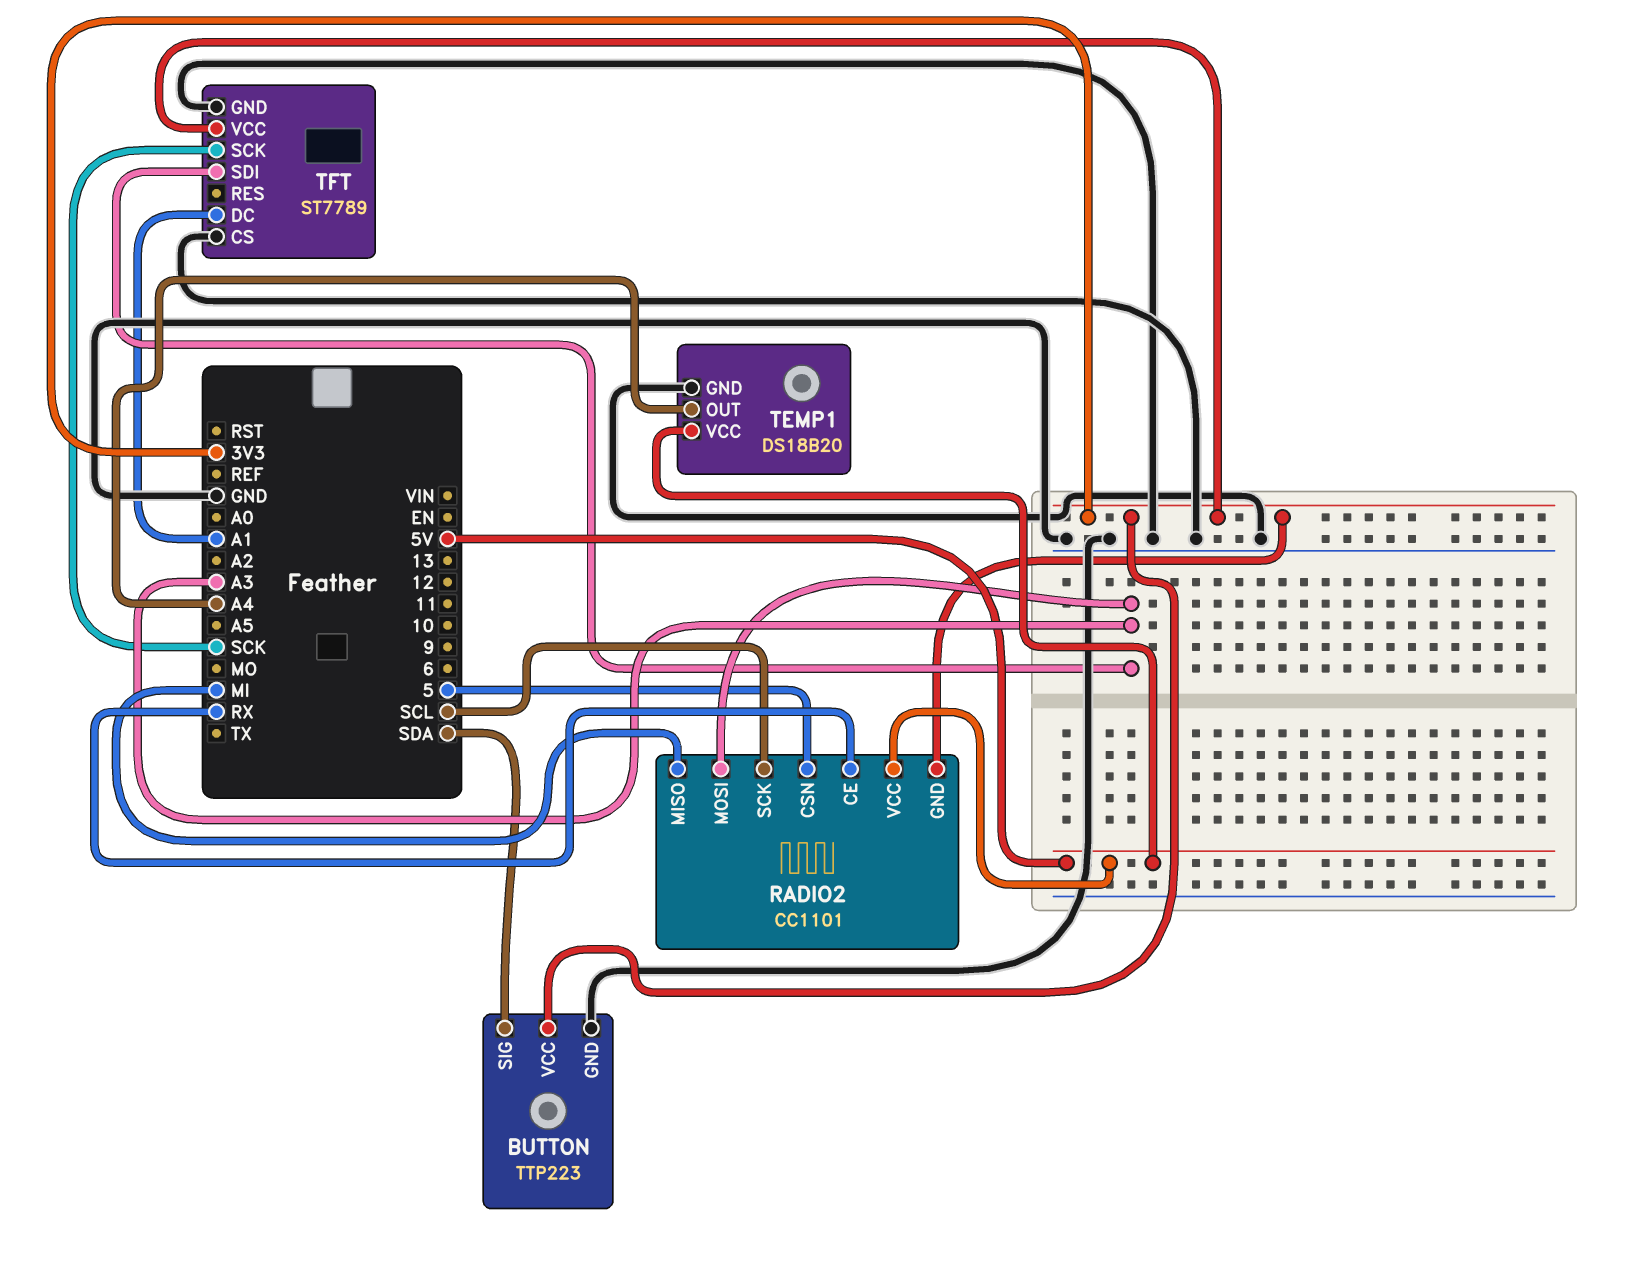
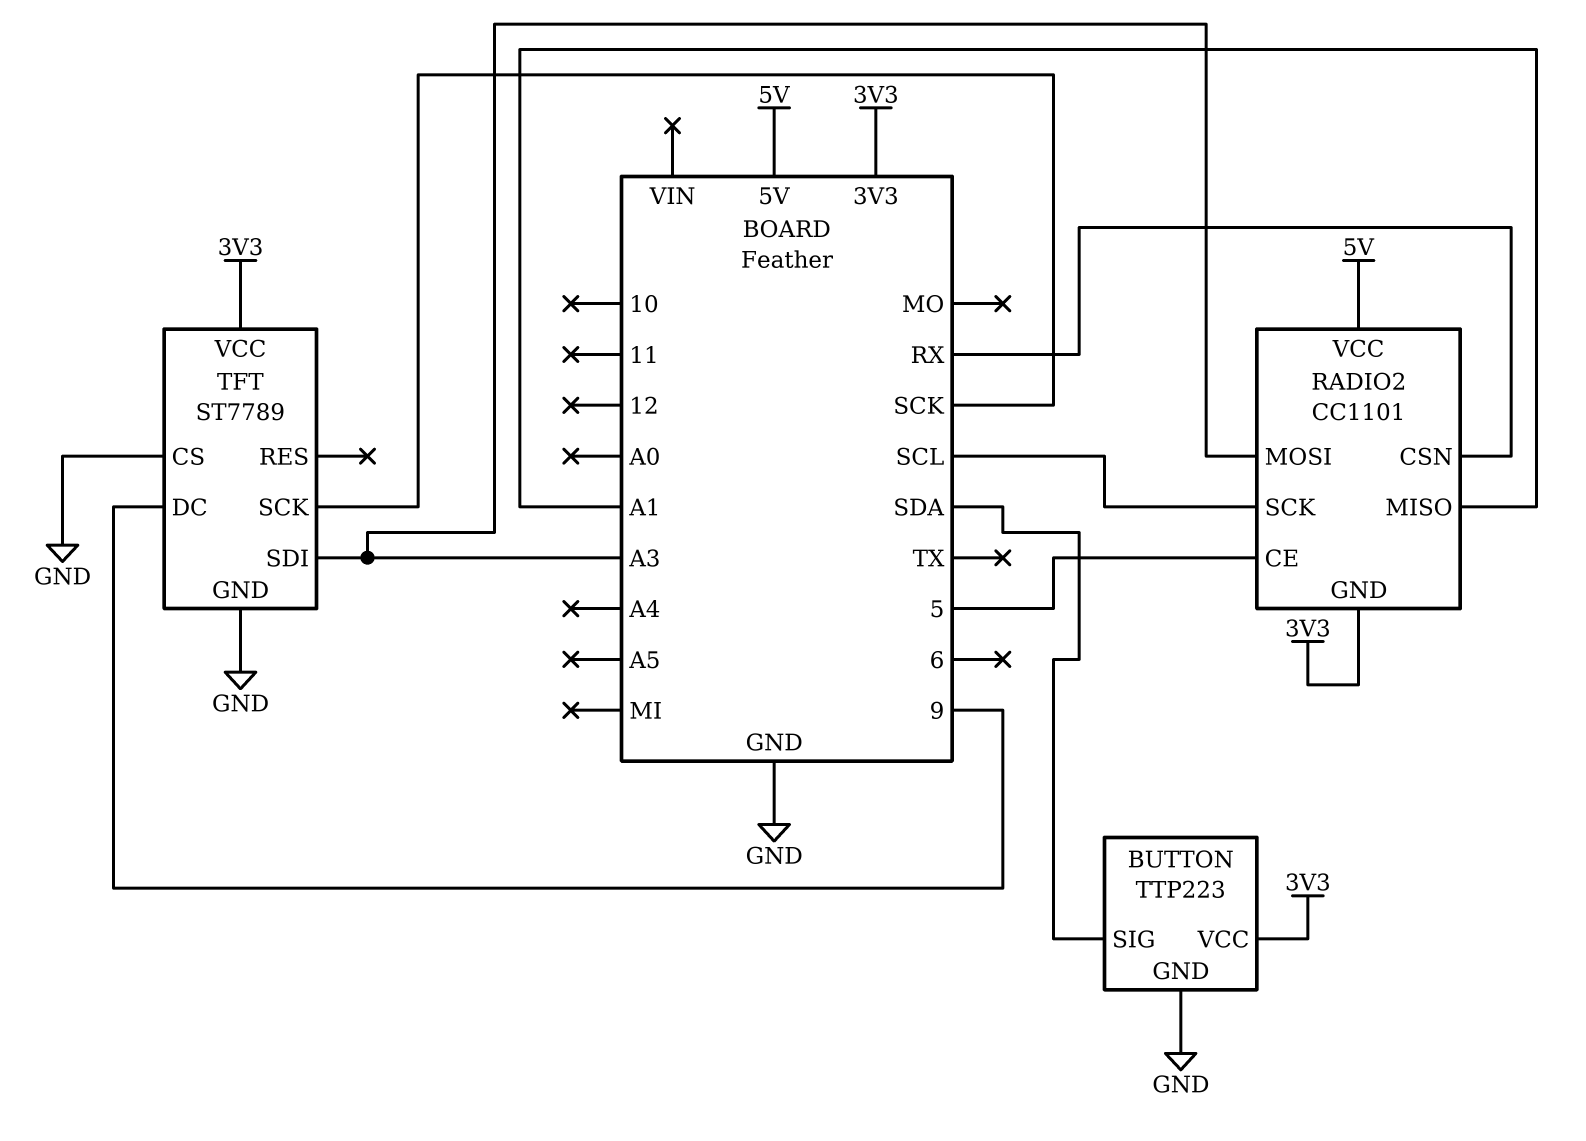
RADIO2 pin CE: RX -> 5
RADIO2 pin CSN: 5 -> RX
RADIO2 pin MISO: MI -> A1
TEMP1: DS18B20 -> none
TEMP1 pin GND: GND -> none
TEMP1 pin OUT: A4 -> none
TEMP1 pin VCC: 5V -> none
TFT pin DC: A1 -> 9

